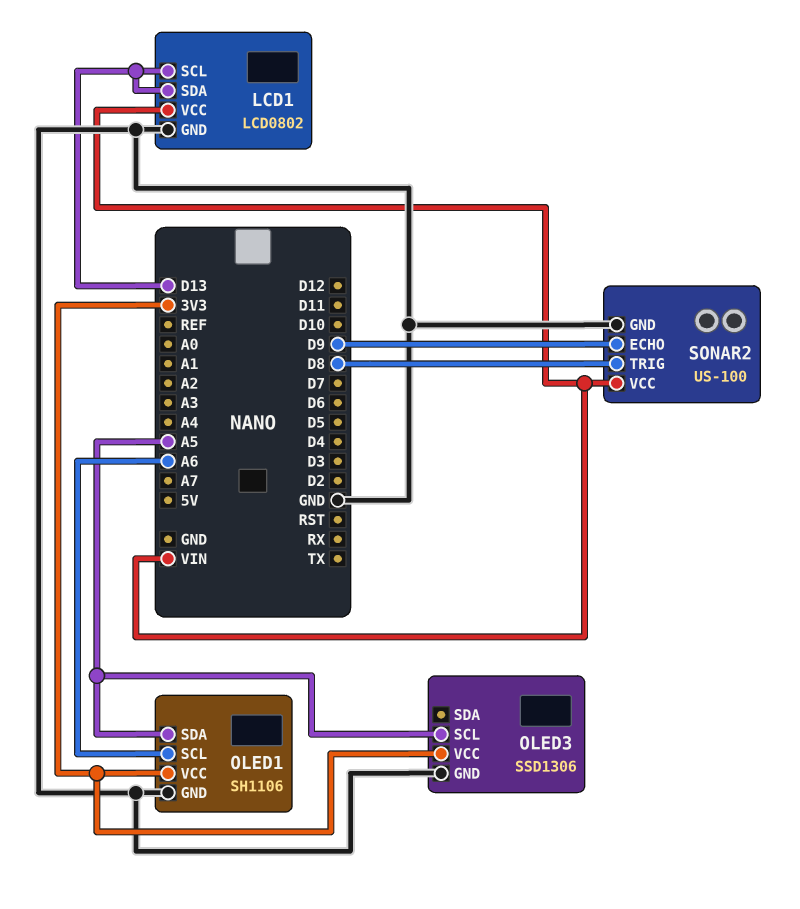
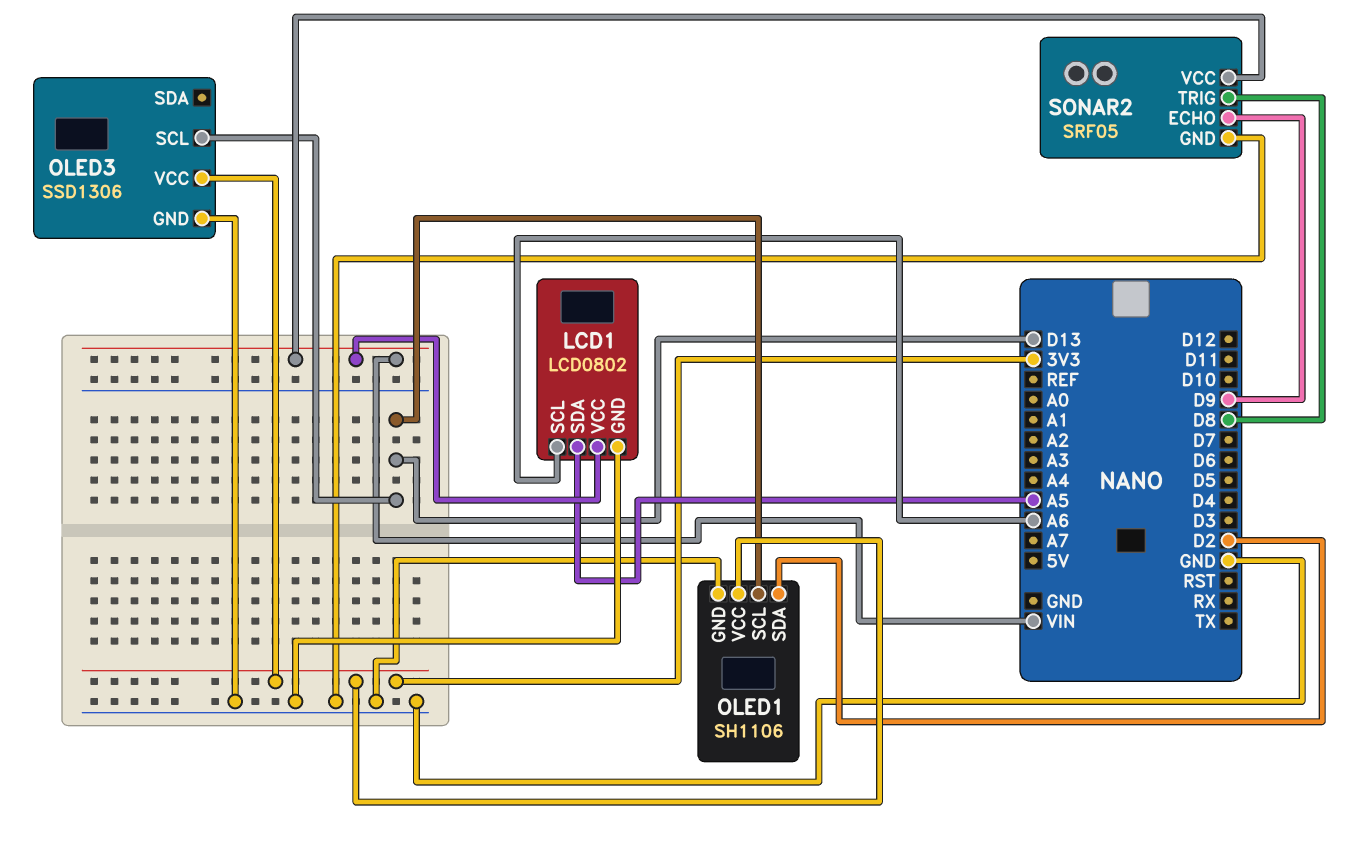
LCD1 pin SCL: D13 -> A6
LCD1 pin SDA: D13 -> A5
OLED1 pin SCL: A6 -> D13
OLED1 pin SDA: A5 -> D2
OLED3 pin SCL: A5 -> D13
SONAR2: US-100 -> SRF05

